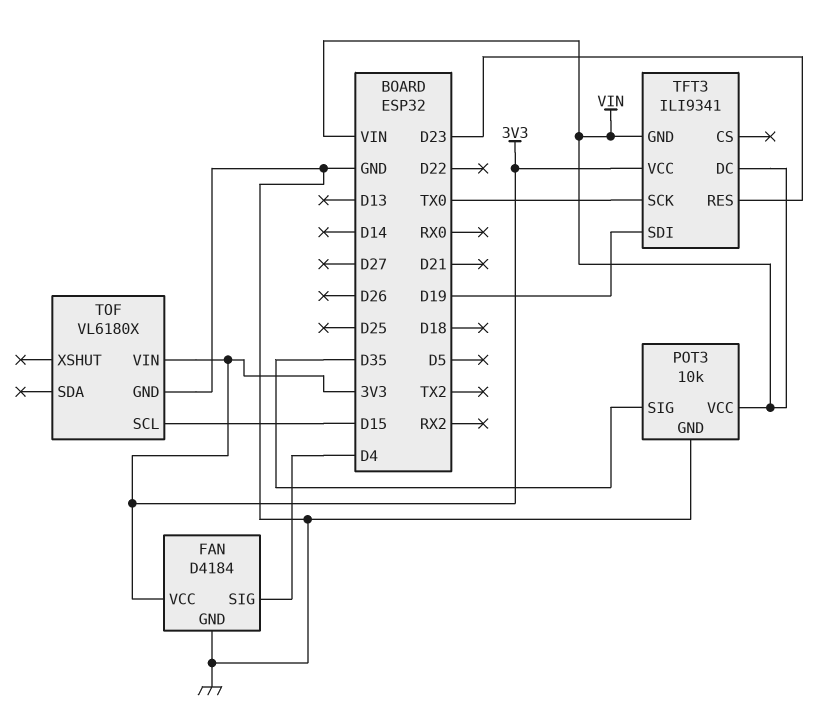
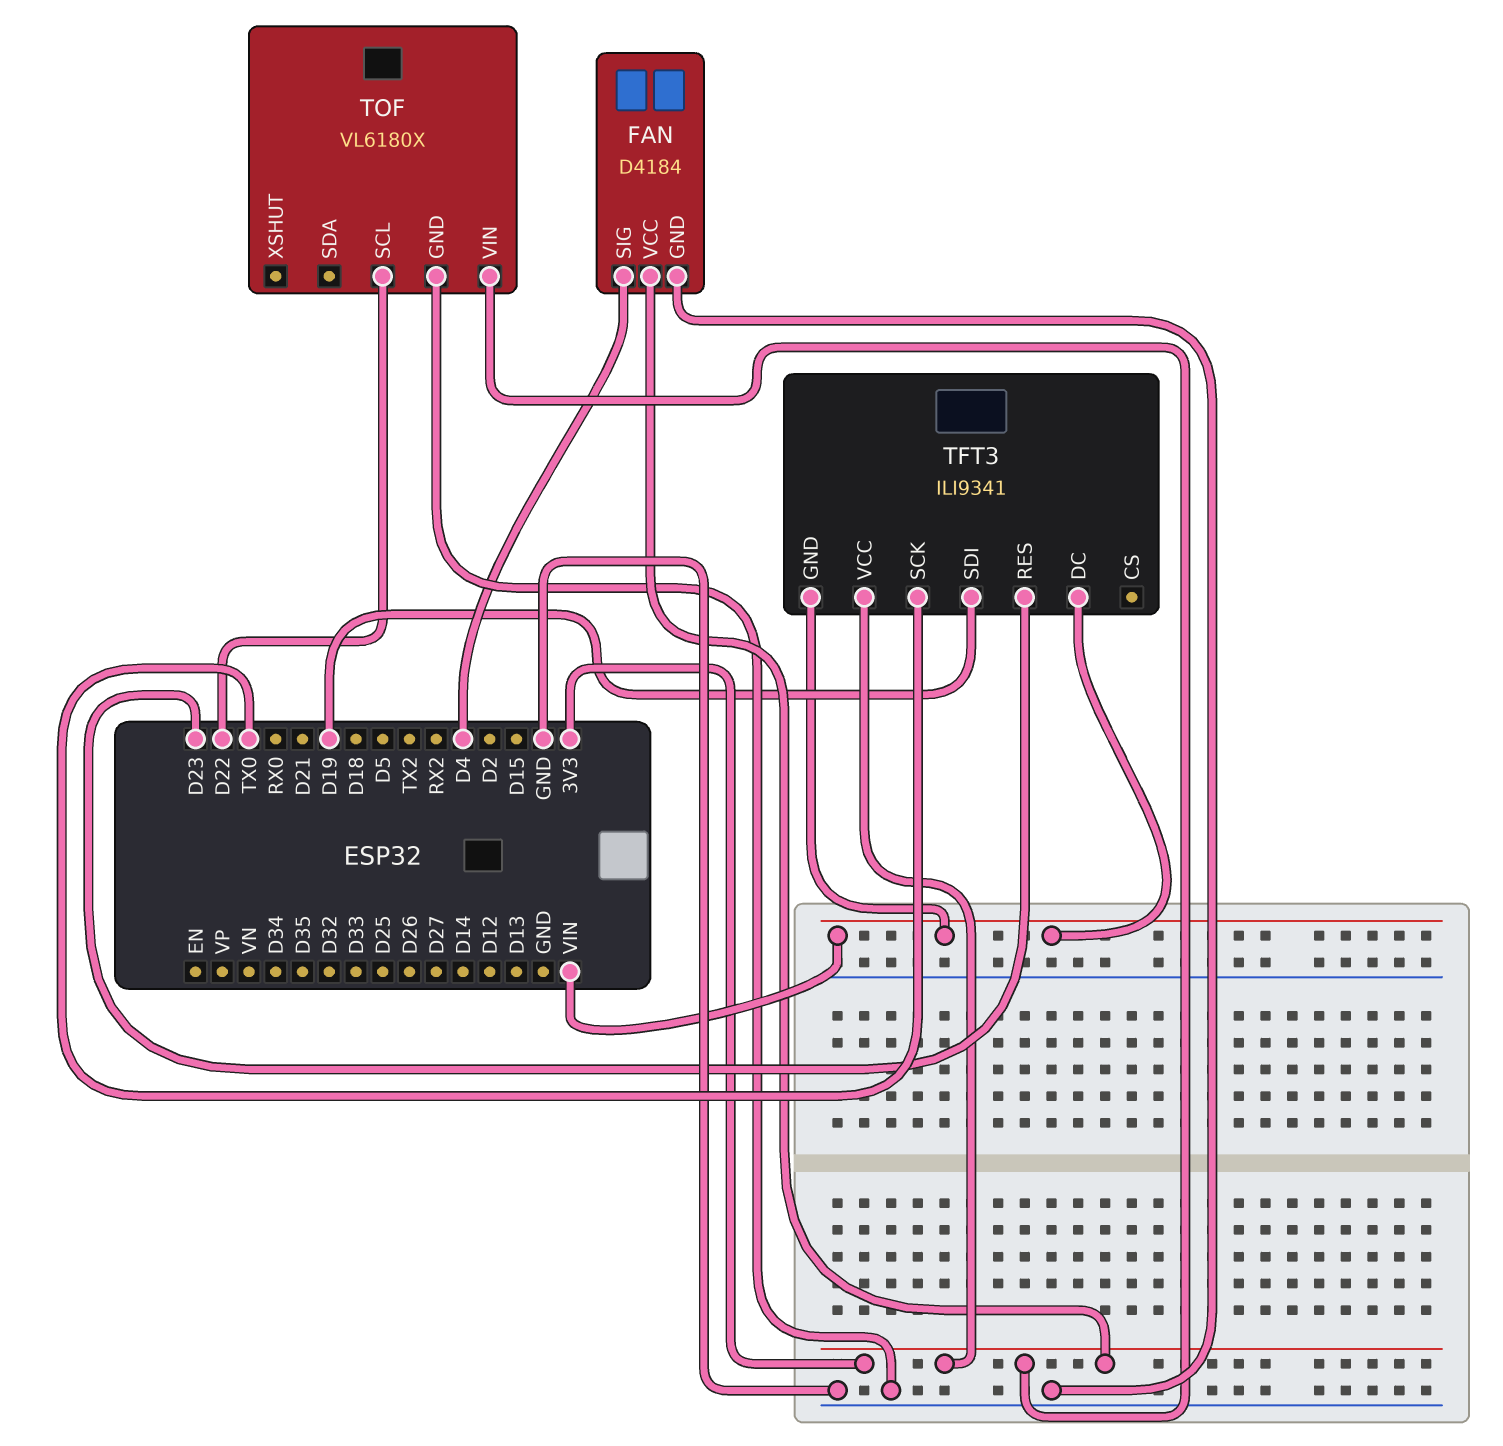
POT3: 10k -> none
POT3 pin GND: GND -> none
POT3 pin SIG: D35 -> none
POT3 pin VCC: VIN -> none
TOF pin SCL: D15 -> D22

